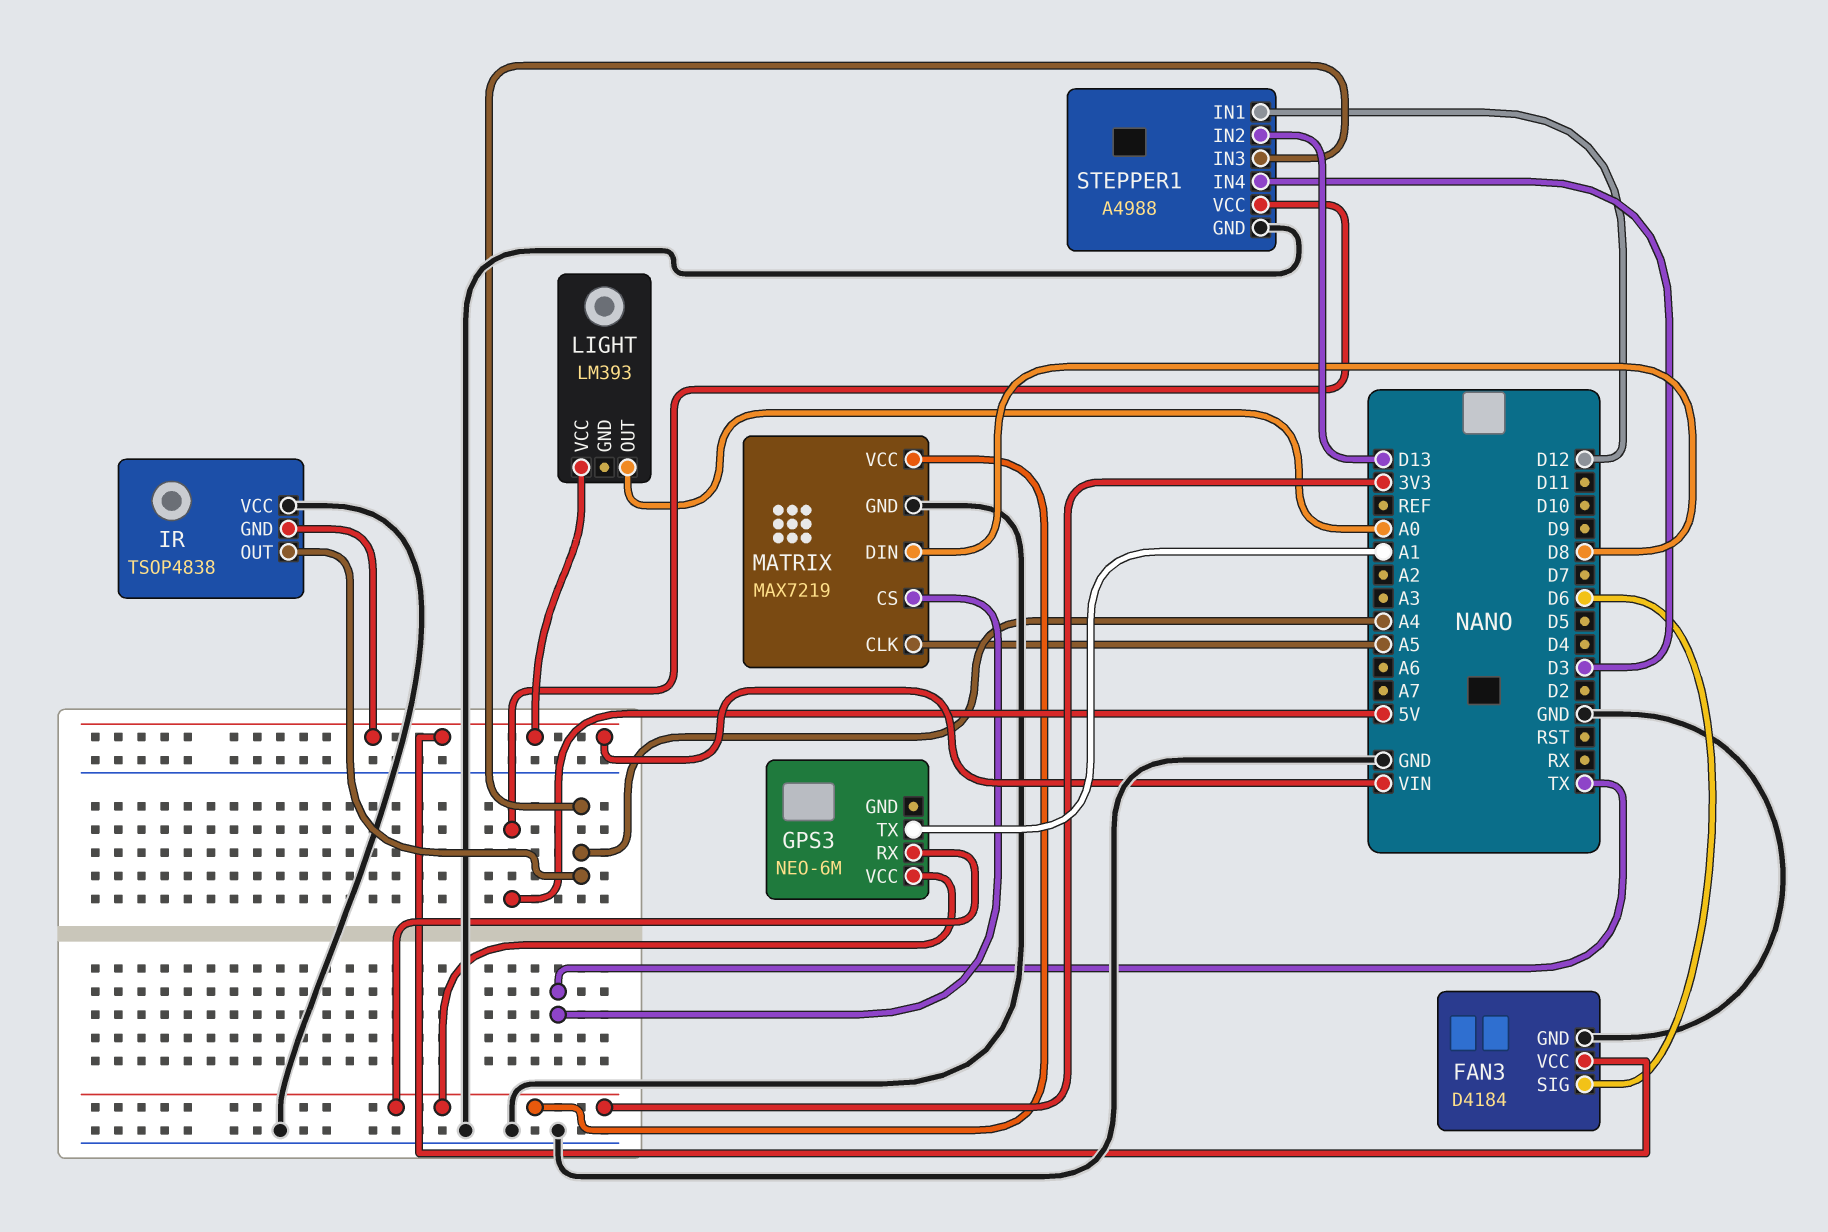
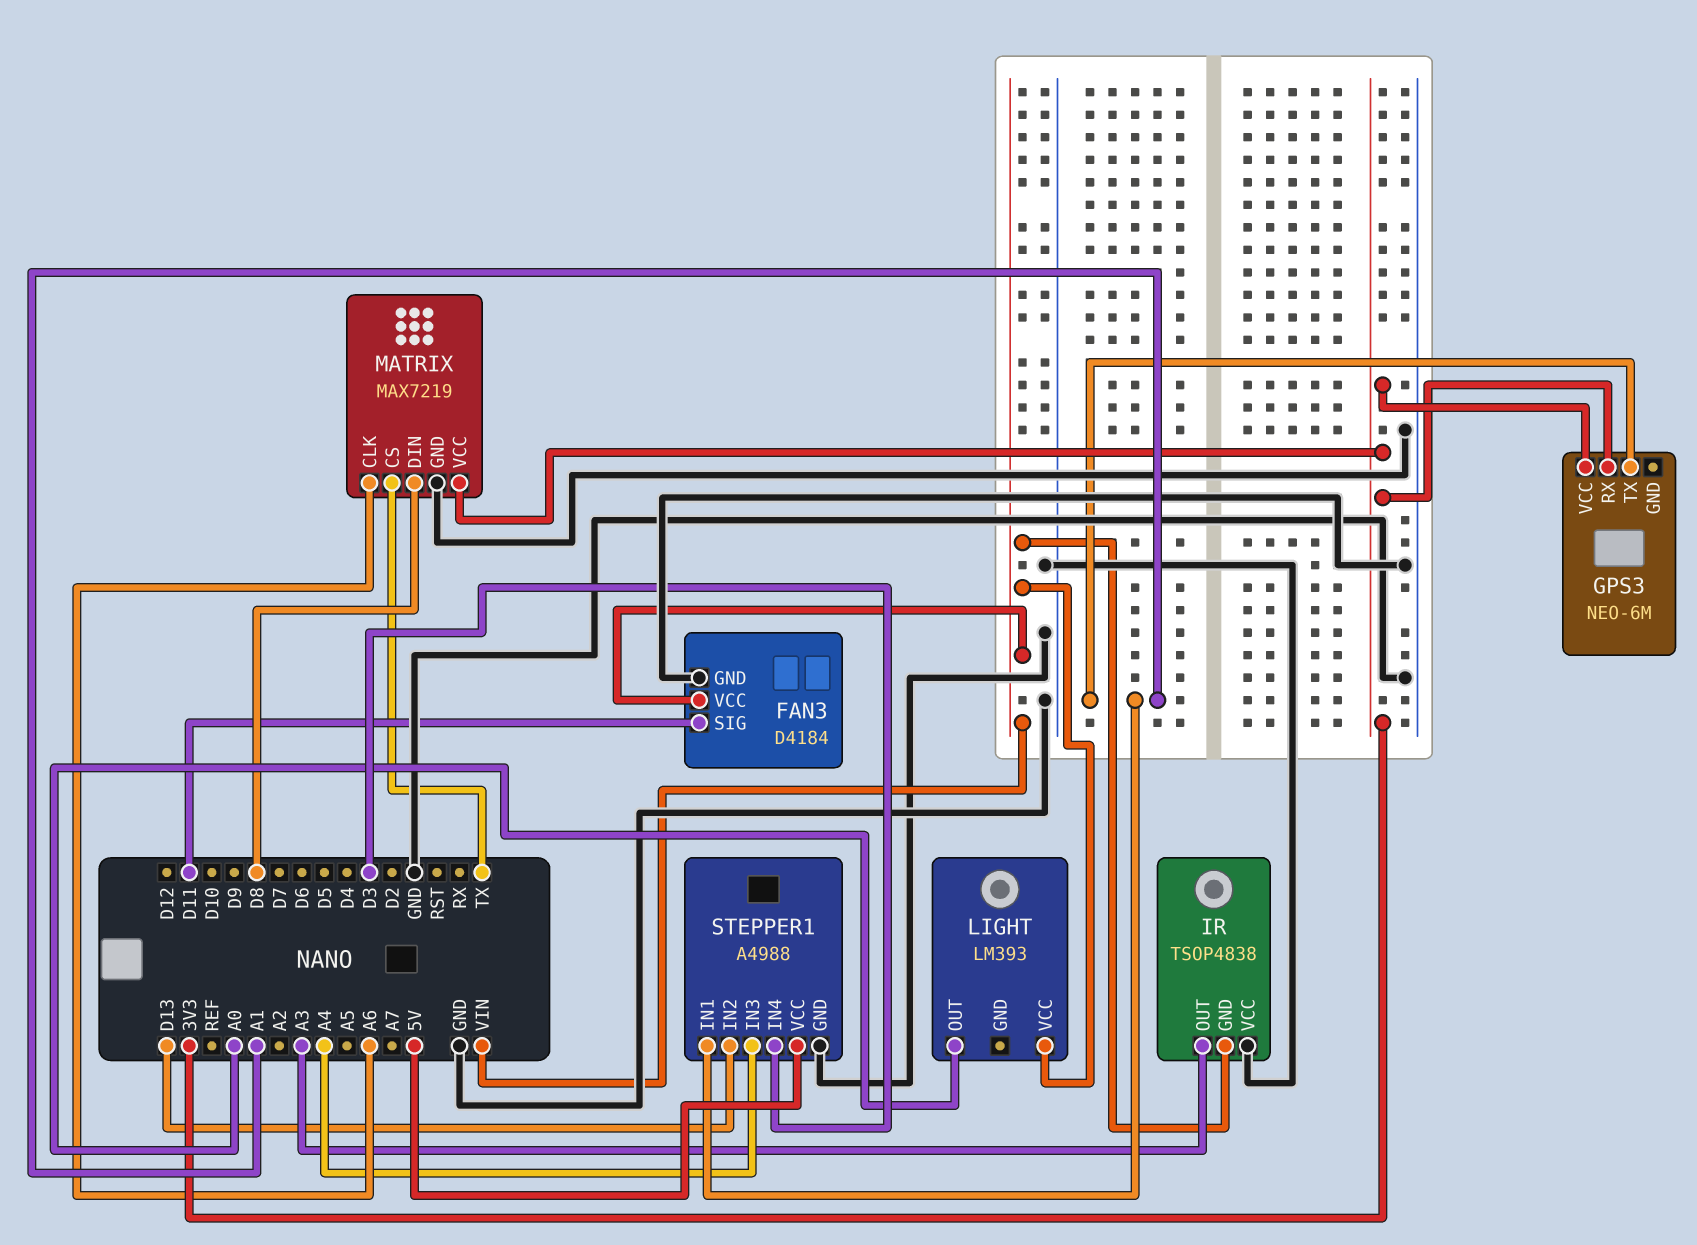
FAN3 pin SIG: D6 -> D11
IR pin OUT: A4 -> A3
MATRIX pin CLK: A5 -> A6
STEPPER1 pin IN1: D12 -> A1

